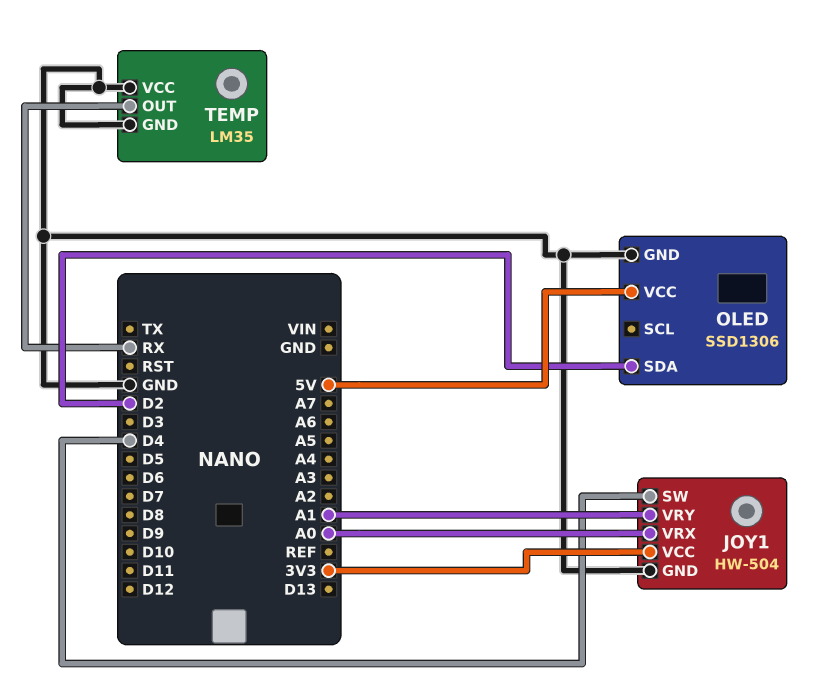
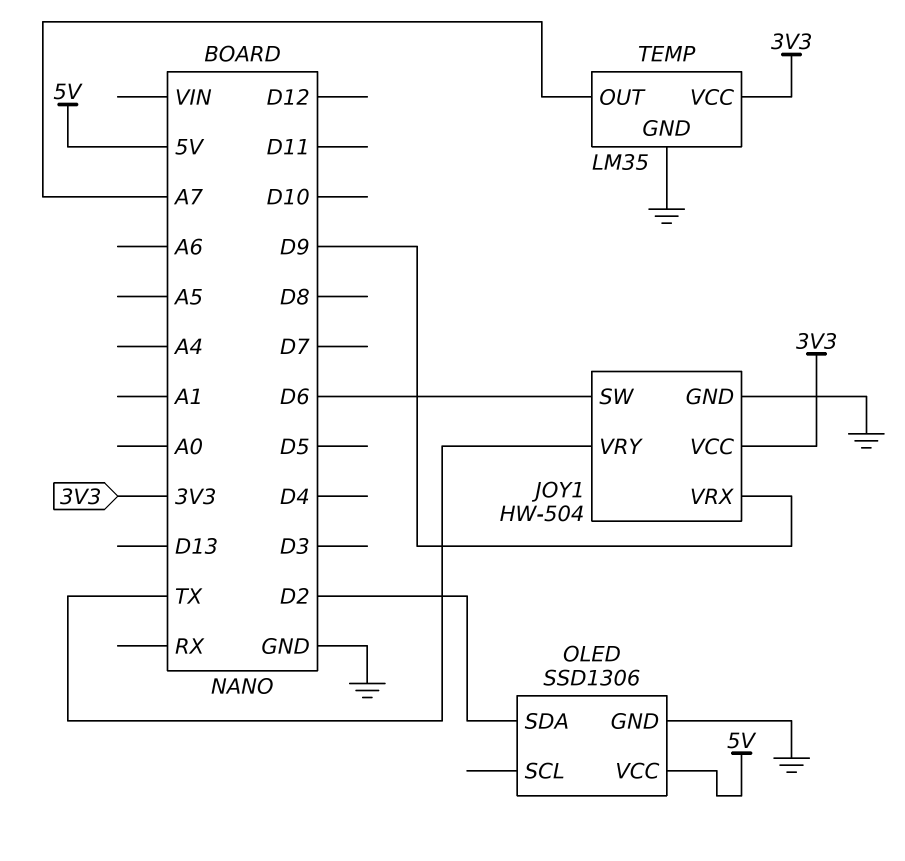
JOY1 pin SW: D4 -> D6
JOY1 pin VRX: A0 -> D9
JOY1 pin VRY: A1 -> TX
TEMP pin OUT: RX -> A7
TEMP pin VCC: GND -> 3V3

